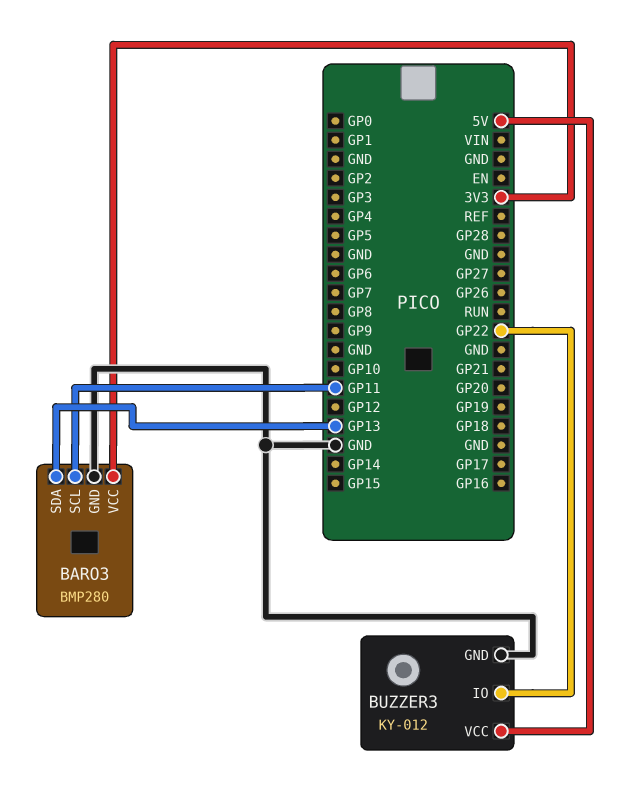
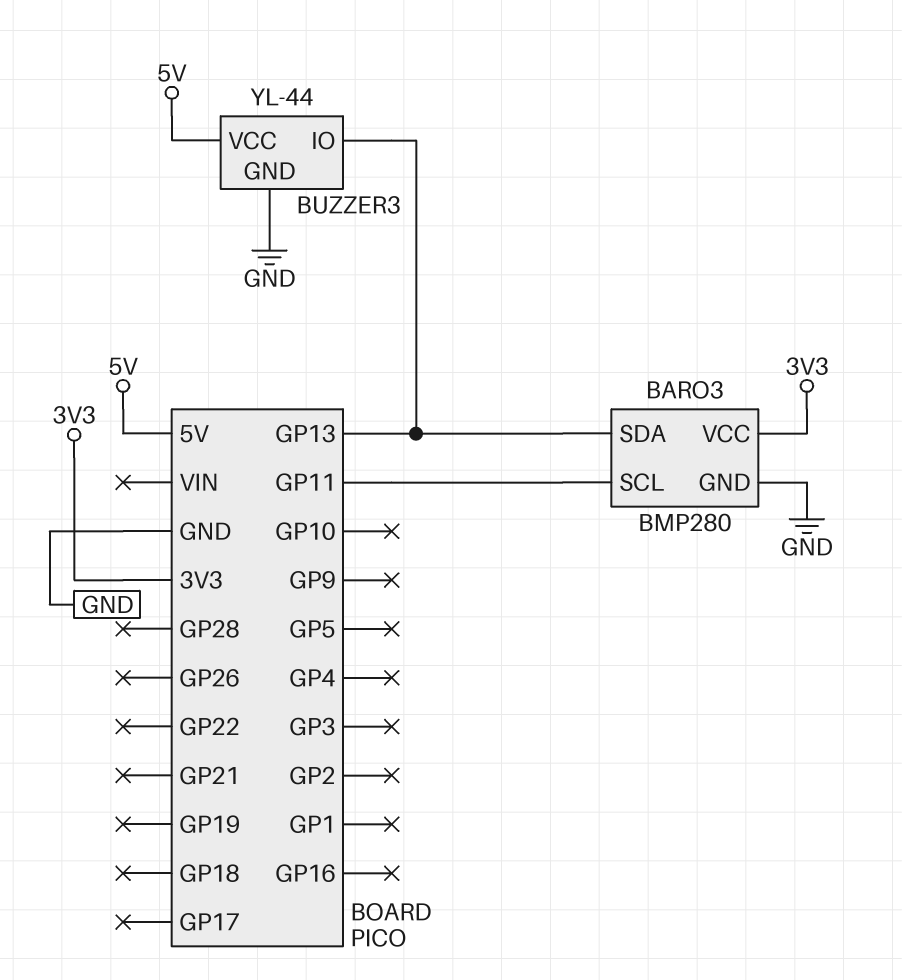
BUZZER3: KY-012 -> YL-44
BUZZER3 pin IO: GP22 -> GP13

